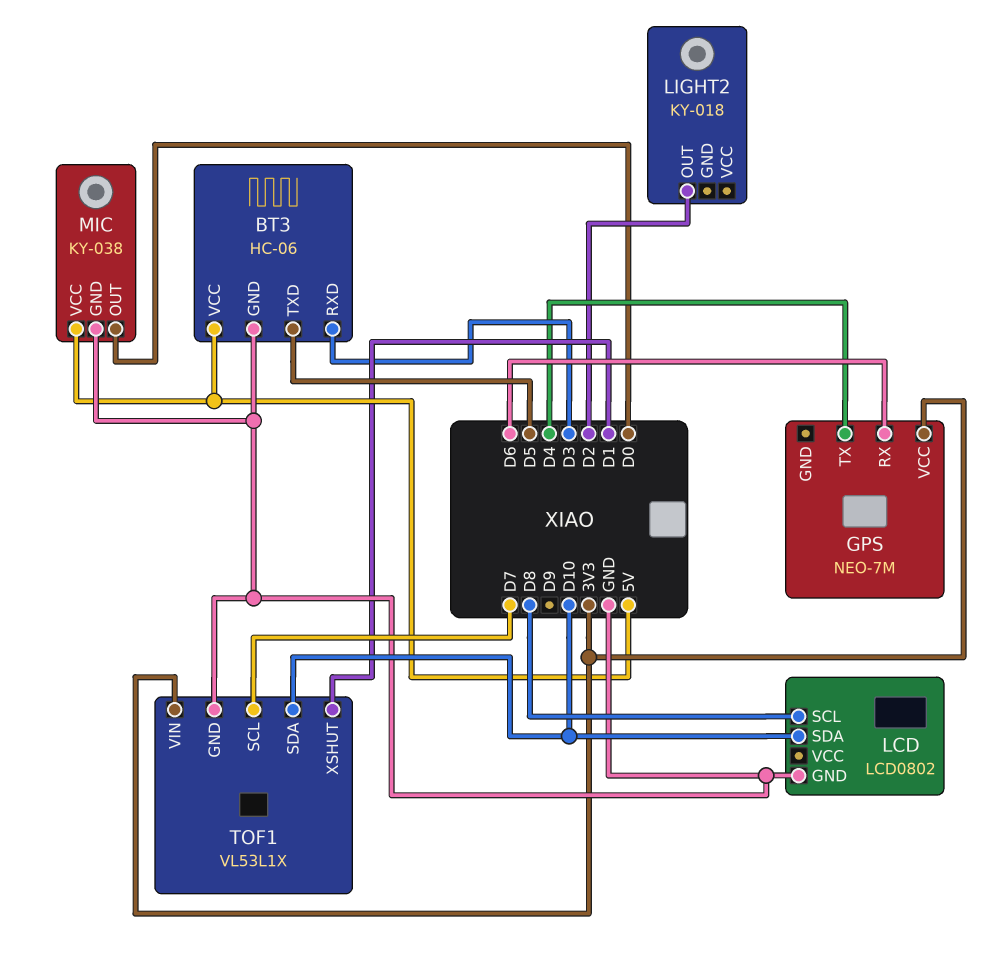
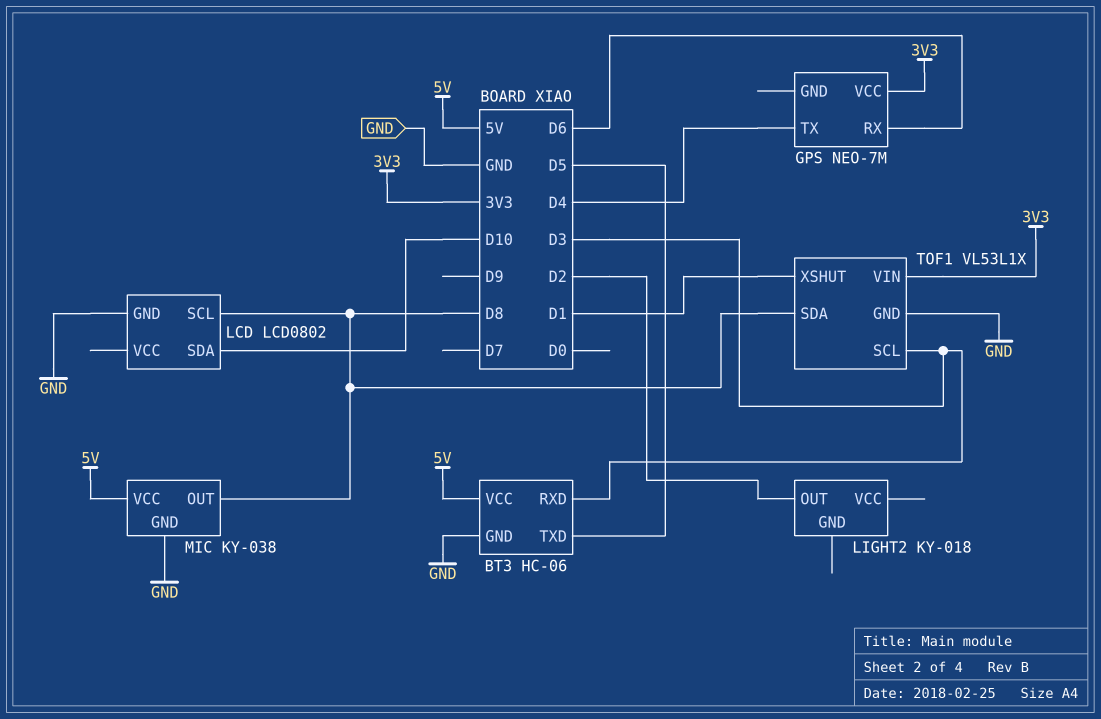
MIC pin OUT: D0 -> D8
TOF1 pin SCL: D7 -> D3
TOF1 pin SDA: D10 -> D8

